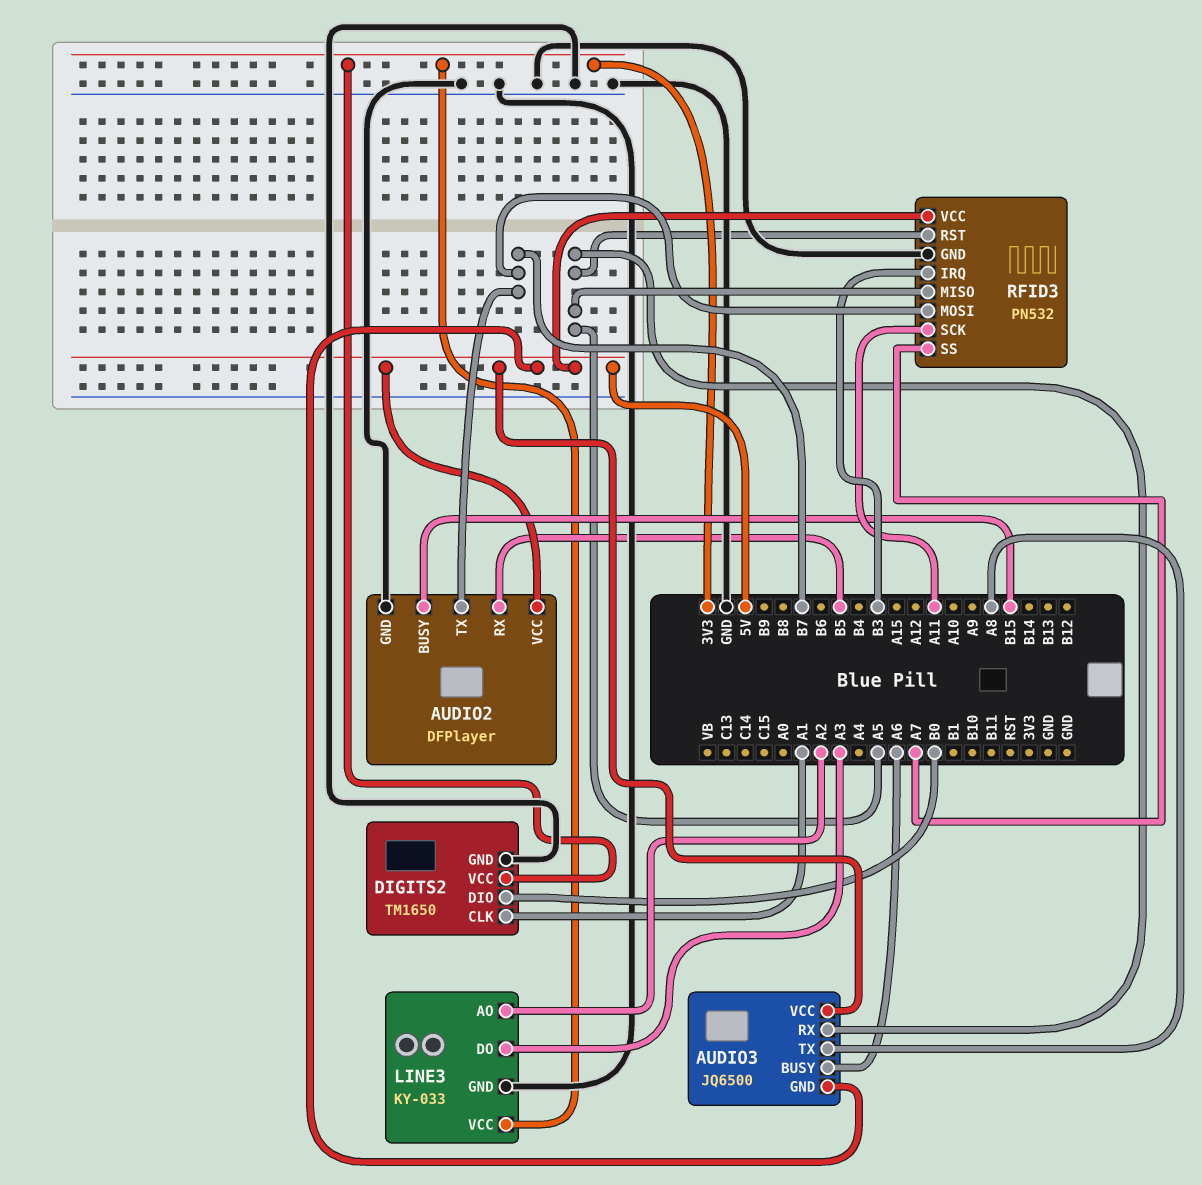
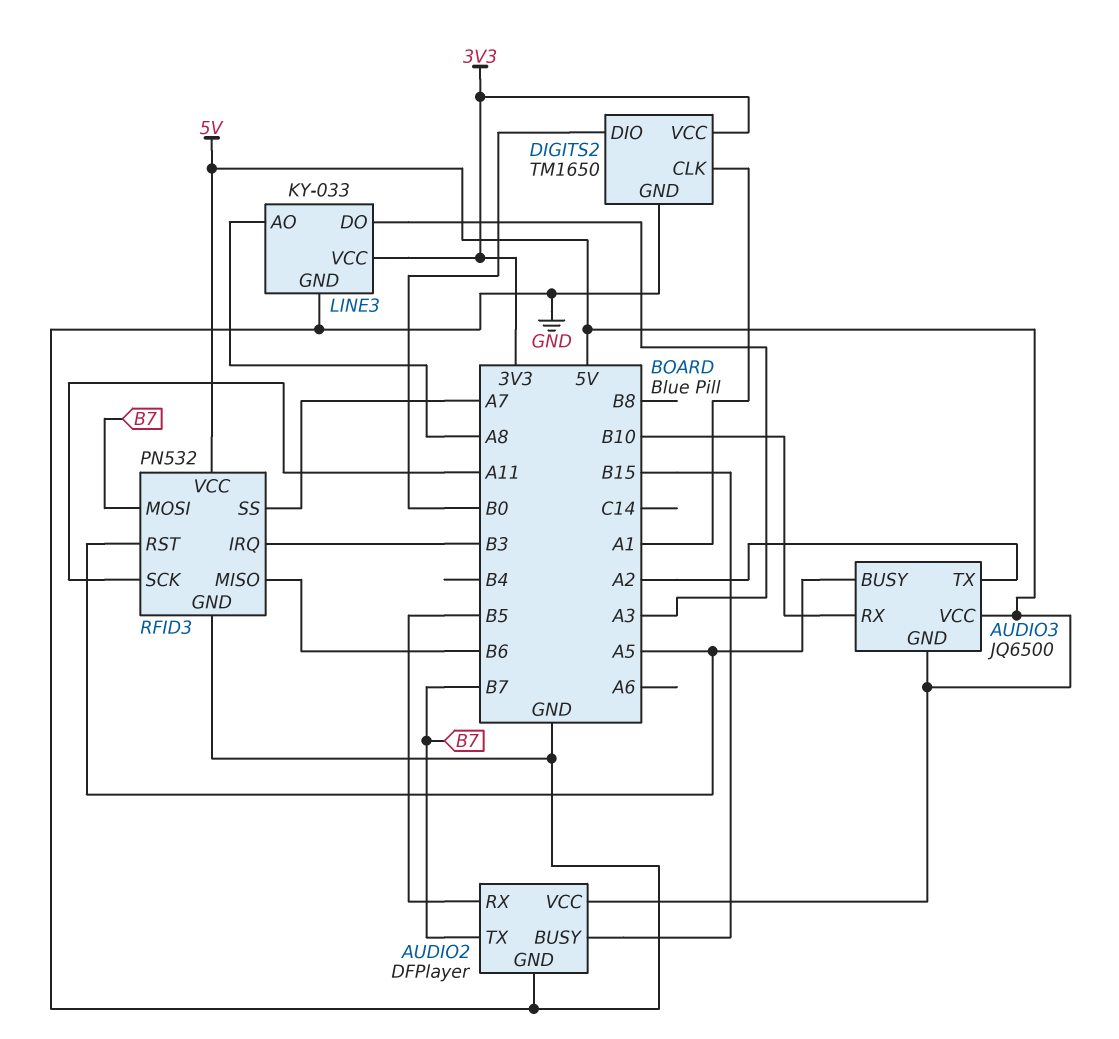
AUDIO3 pin BUSY: A6 -> A5
AUDIO3 pin RX: A5 -> B10
AUDIO3 pin TX: A8 -> A2
LINE3 pin AO: A2 -> A8
RFID3 pin MISO: A5 -> B6

